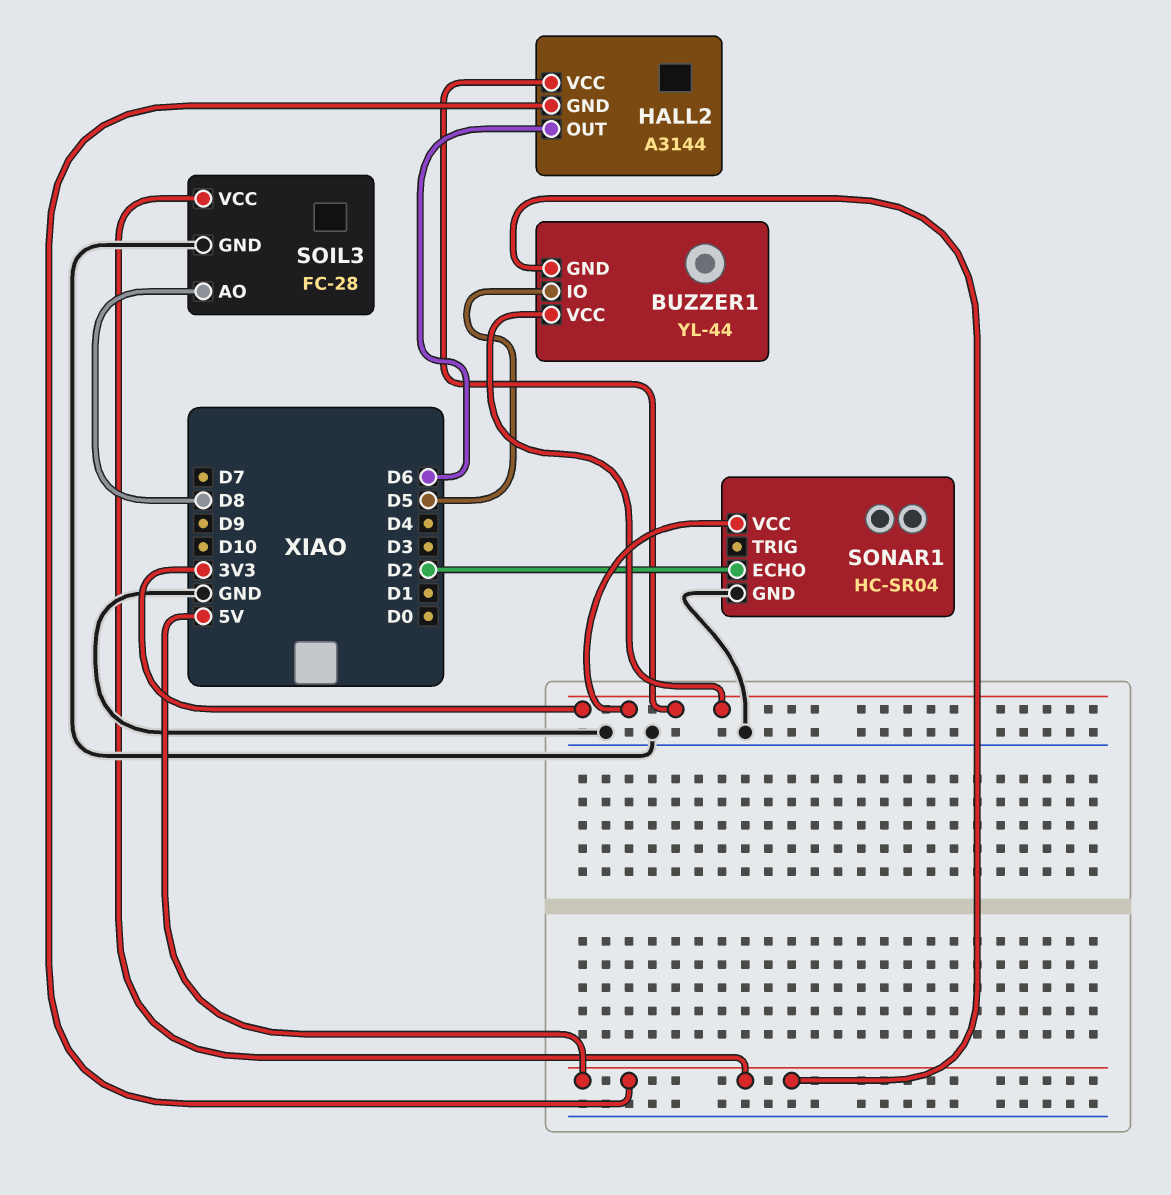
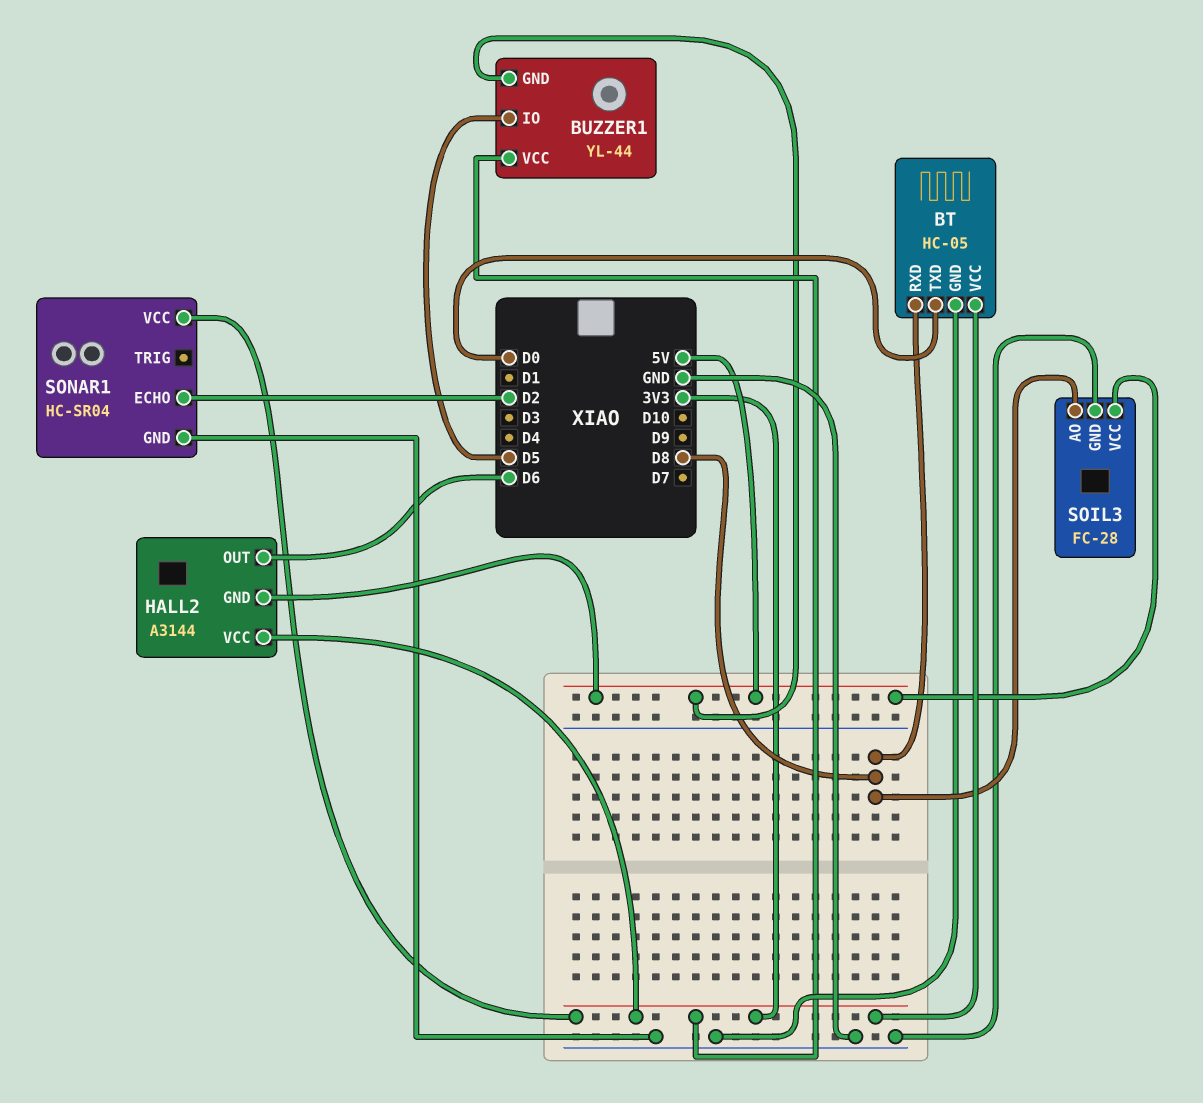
BT: none -> HC-05
BT pin GND: none -> GND
BT pin RXD: none -> D8
BT pin TXD: none -> D0
BT pin VCC: none -> 3V3

